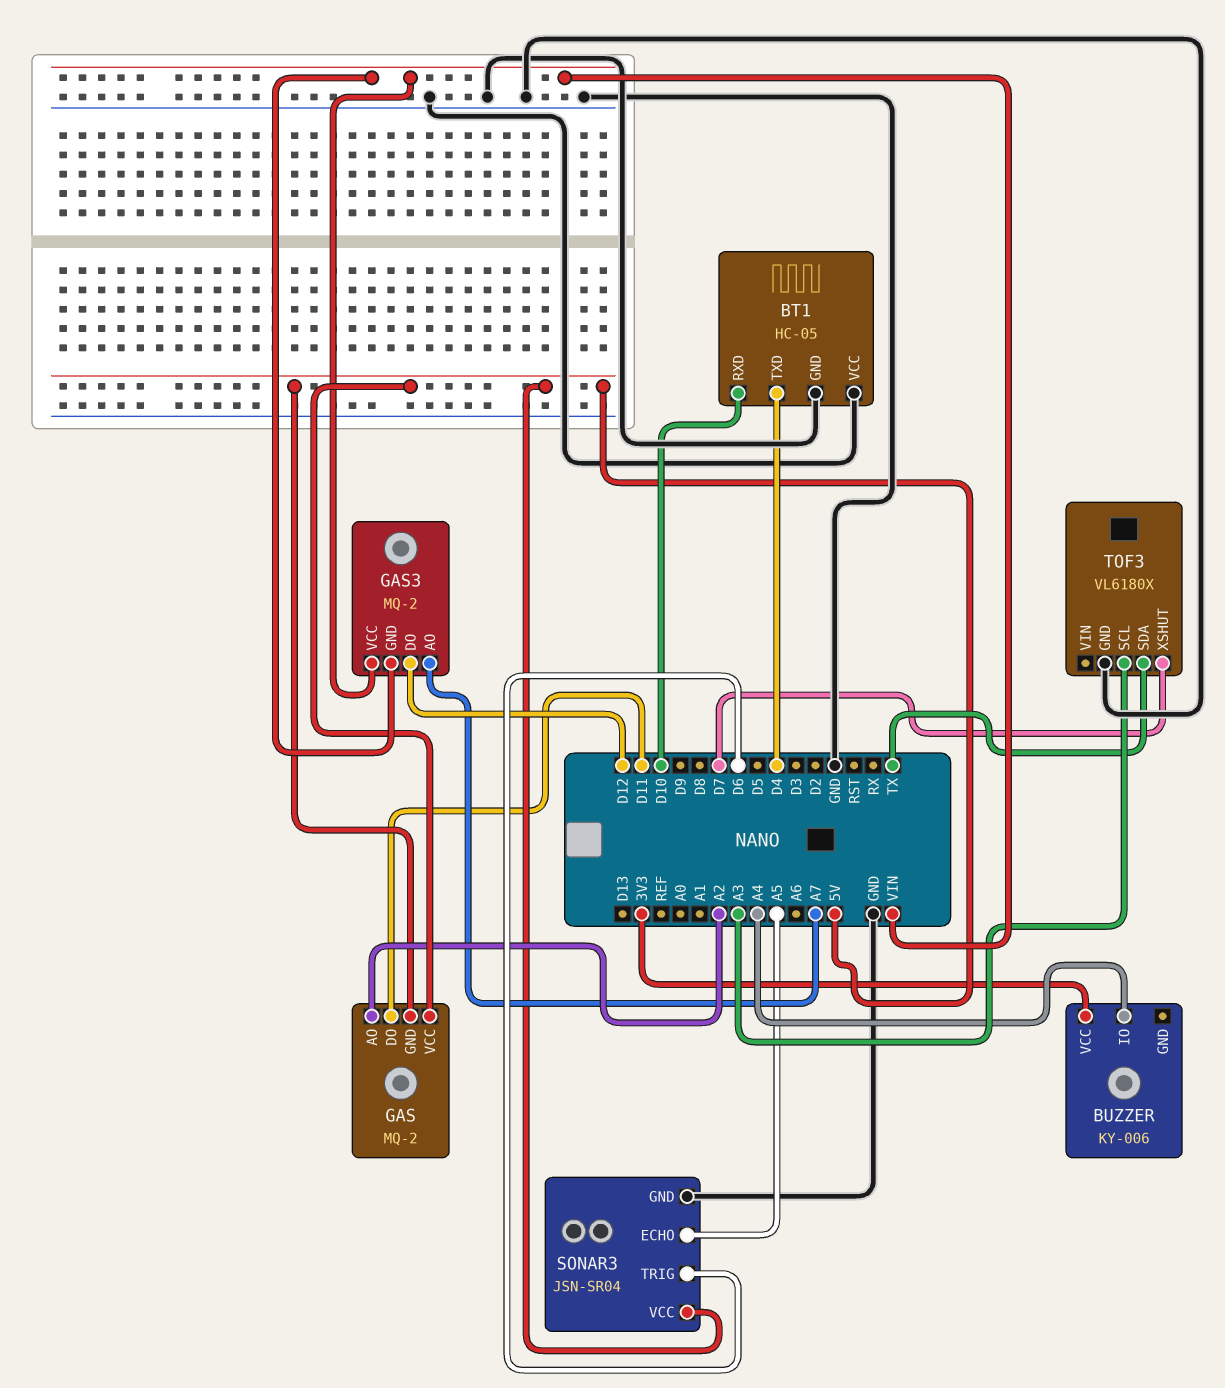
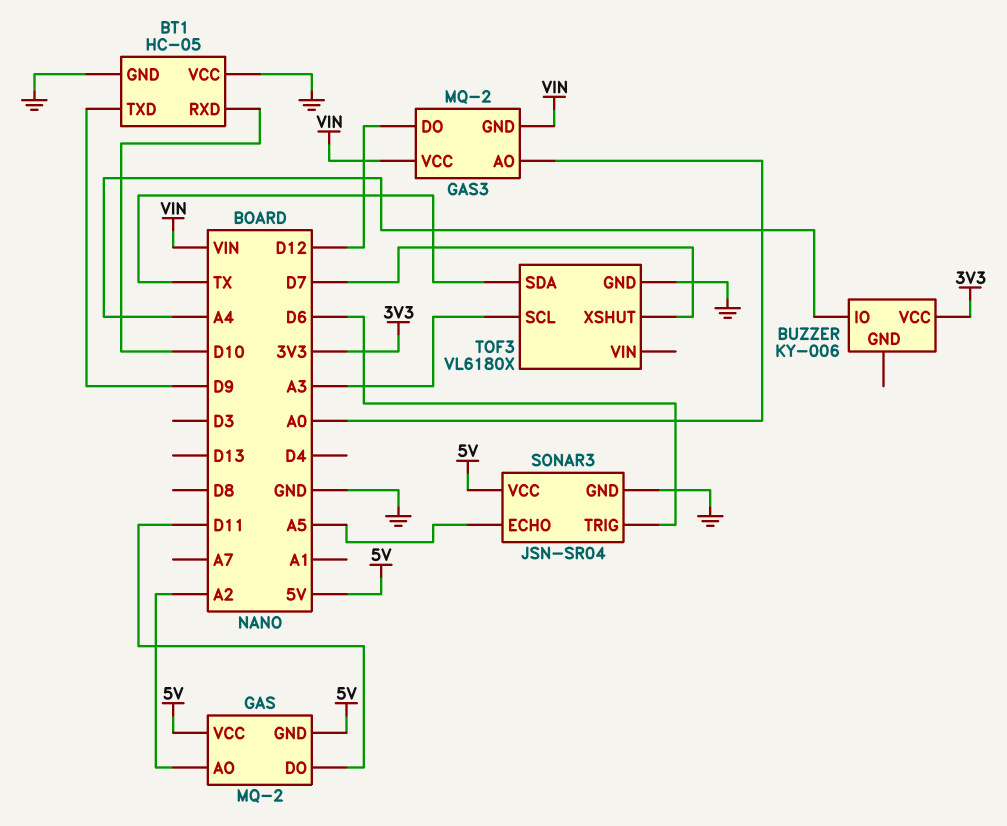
BT1 pin TXD: D4 -> D9
GAS3 pin AO: A7 -> A0

